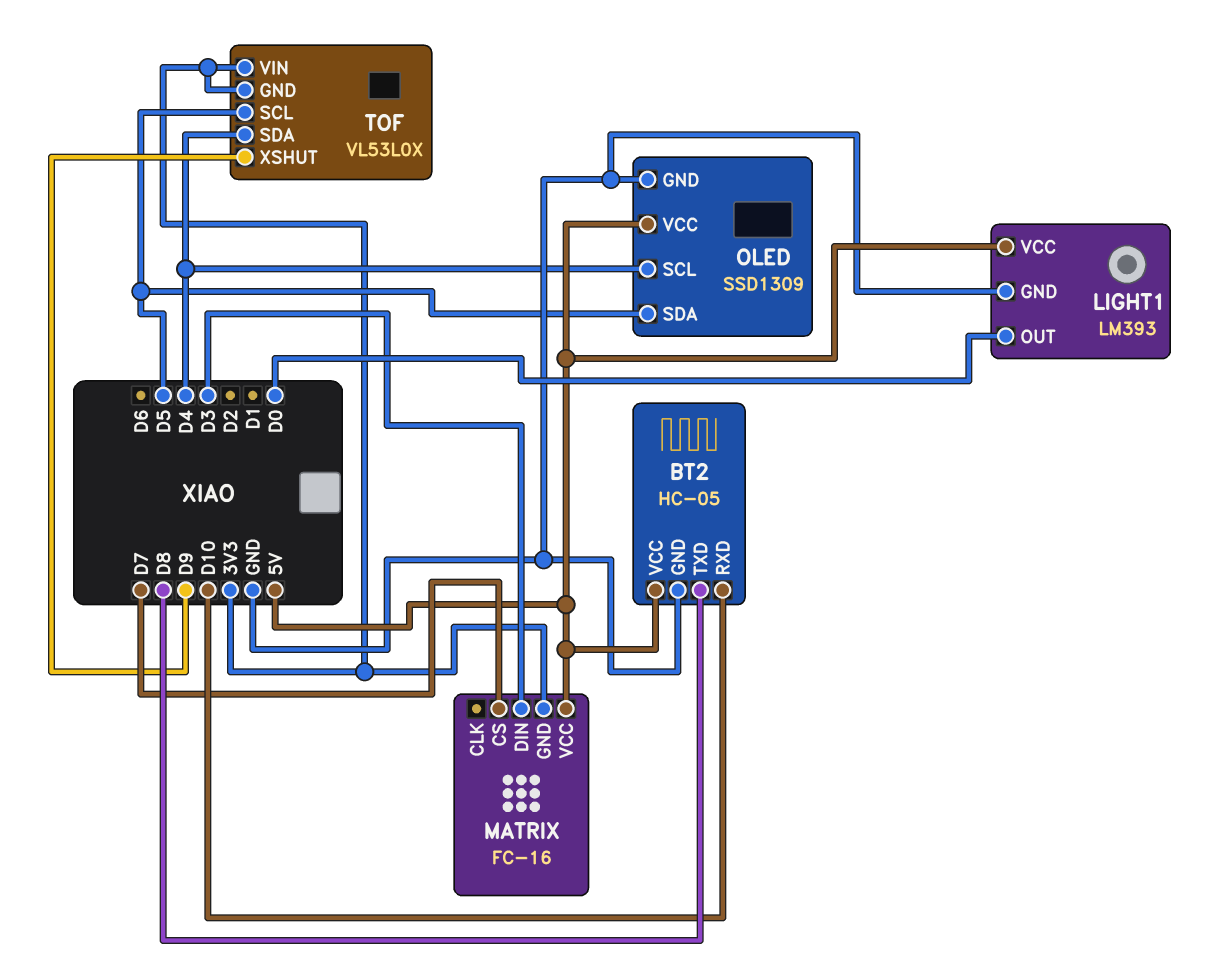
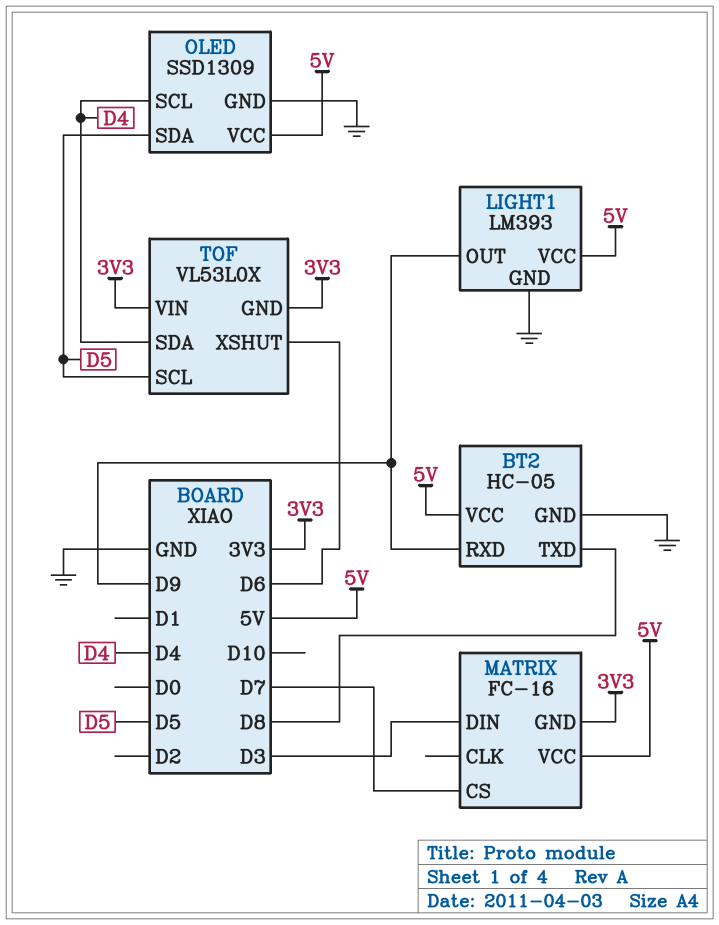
BT2 pin RXD: D10 -> D9
LIGHT1 pin OUT: D0 -> D9
TOF pin XSHUT: D9 -> D6

